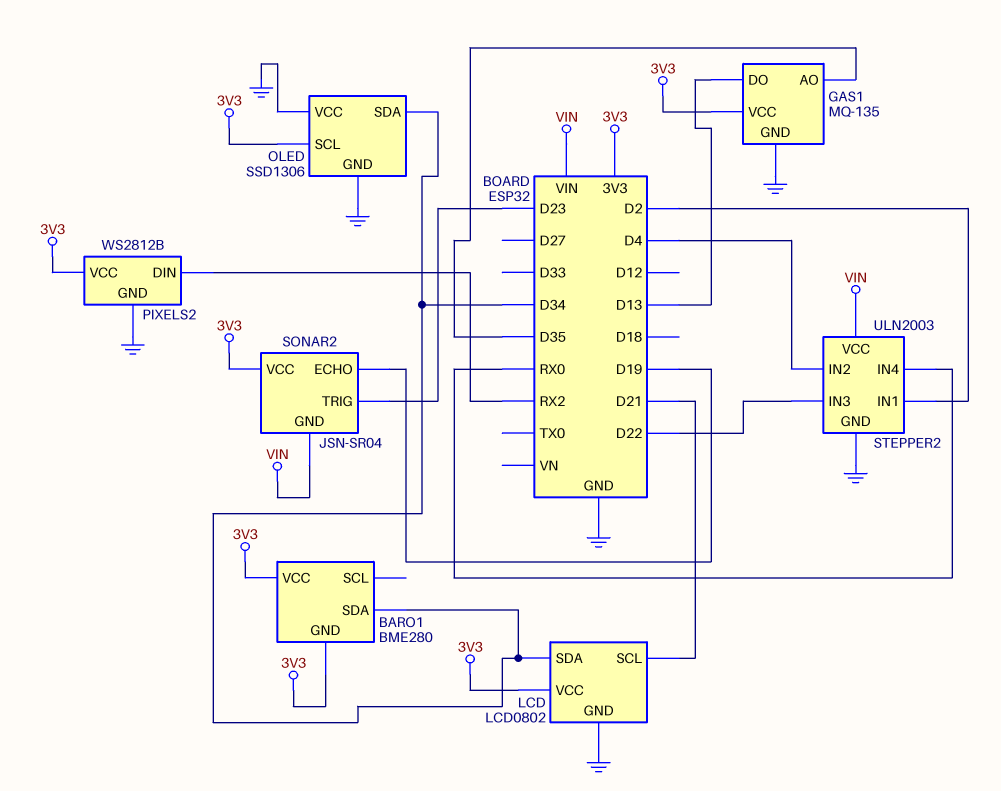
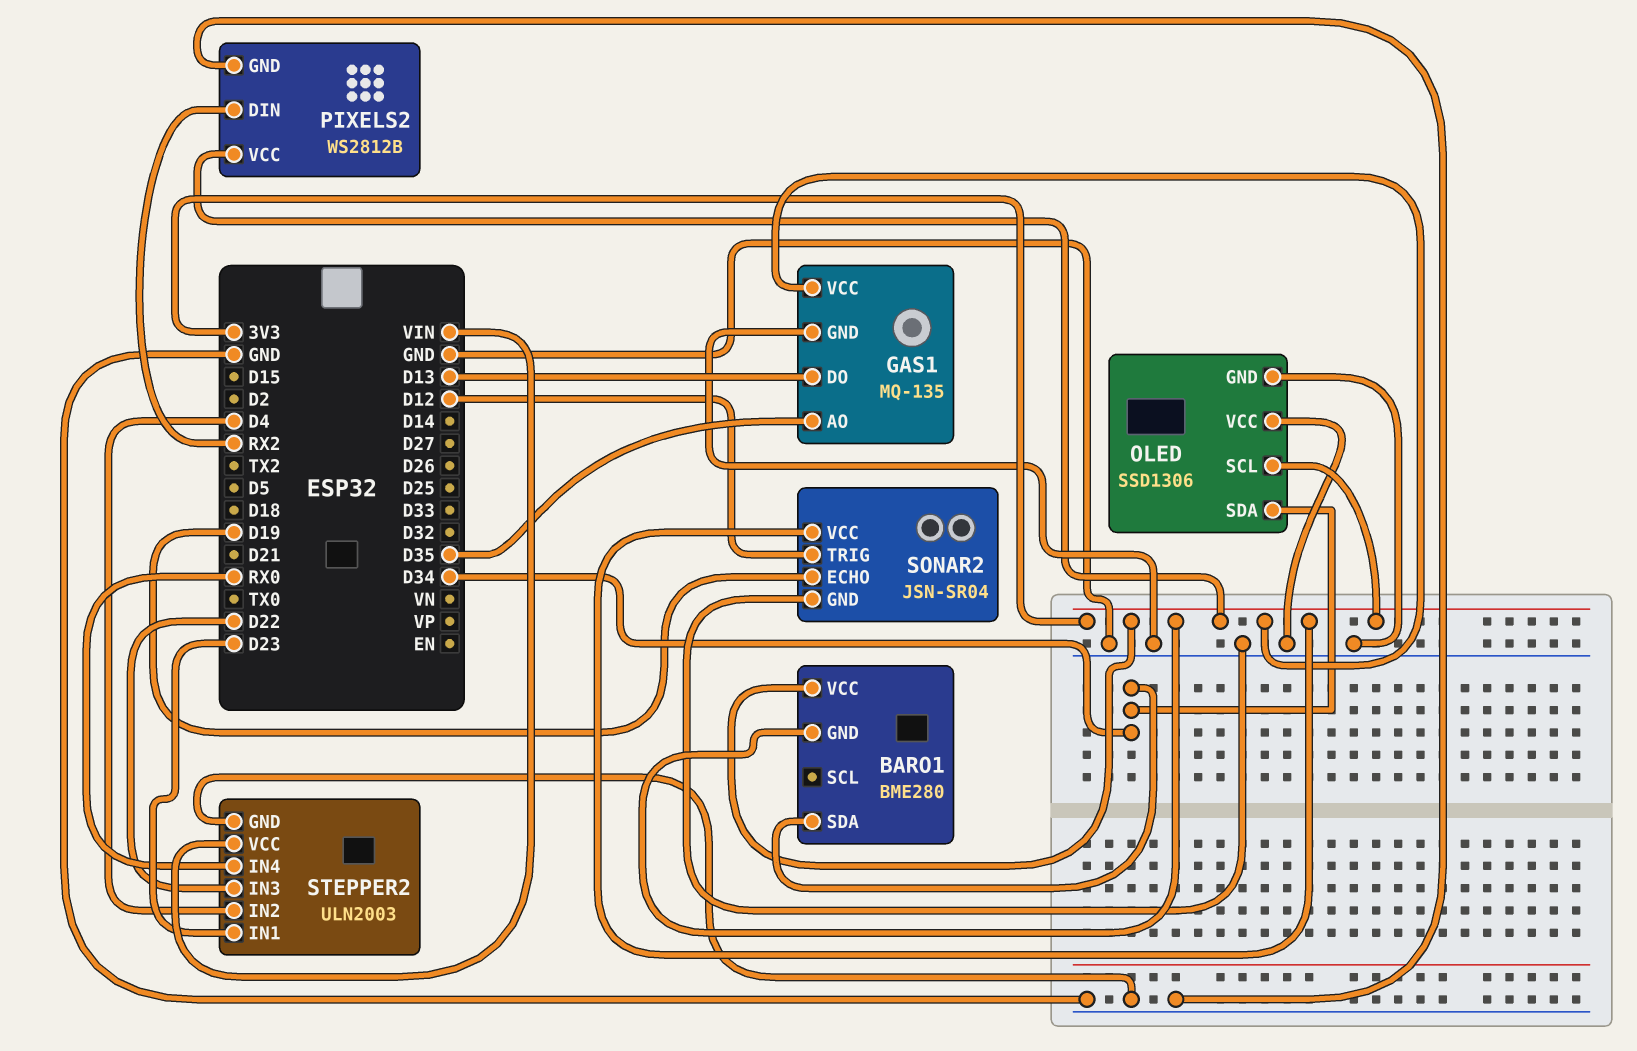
LCD: LCD0802 -> none
LCD pin GND: GND -> none
LCD pin SCL: D21 -> none
LCD pin SDA: D34 -> none
LCD pin VCC: 3V3 -> none
SONAR2 pin GND: VIN -> GND
SONAR2 pin TRIG: D23 -> D12
STEPPER2 pin IN1: D2 -> D23

